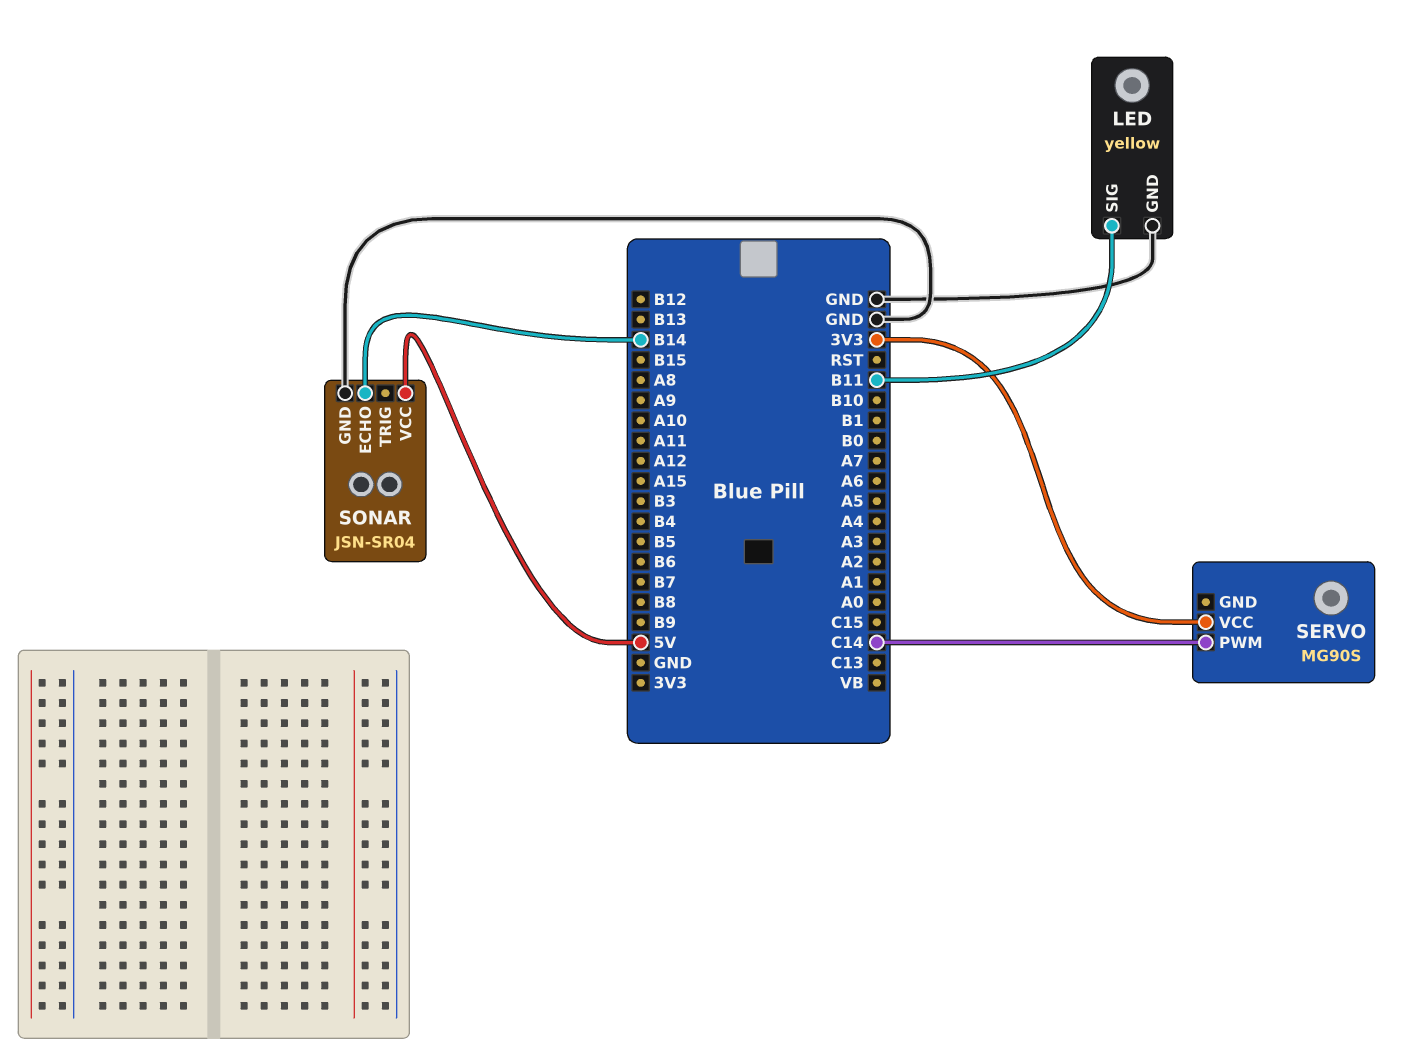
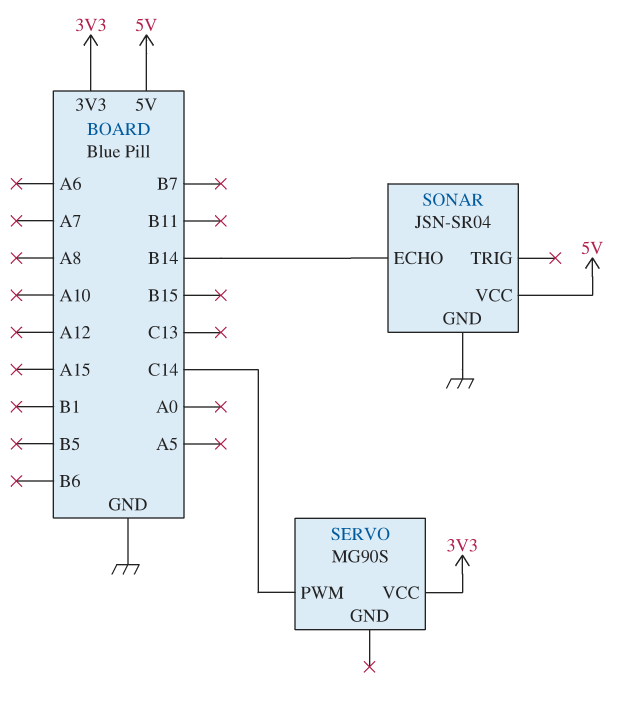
LED: yellow -> none
LED pin GND: GND -> none
LED pin SIG: B11 -> none

